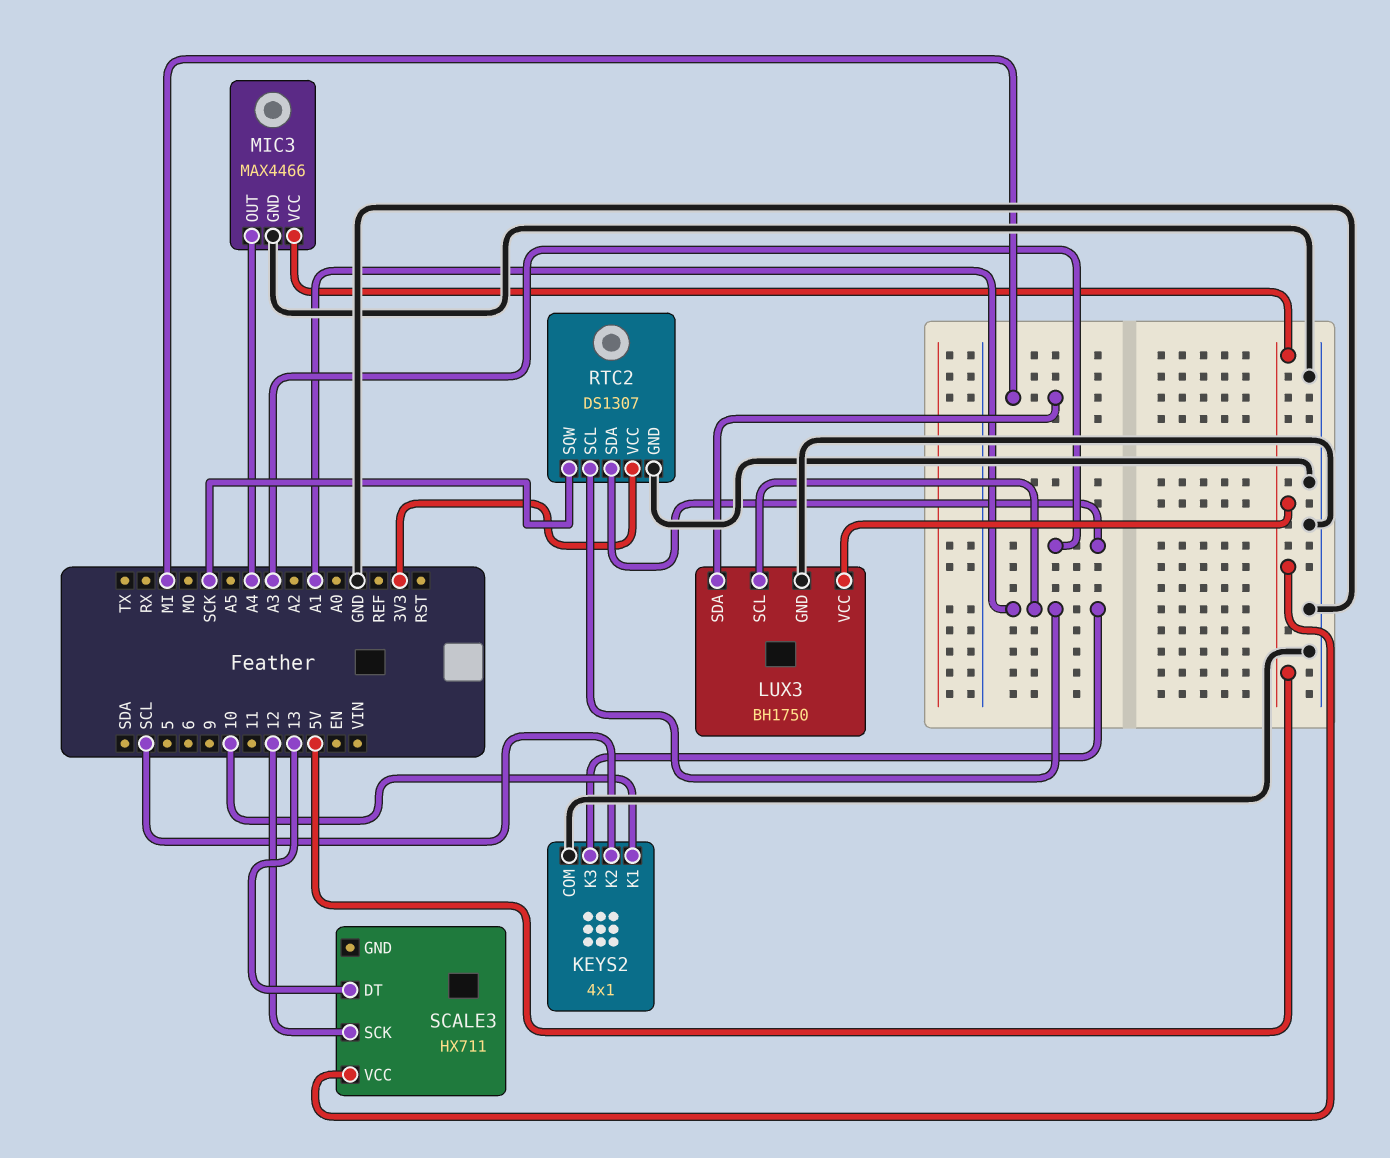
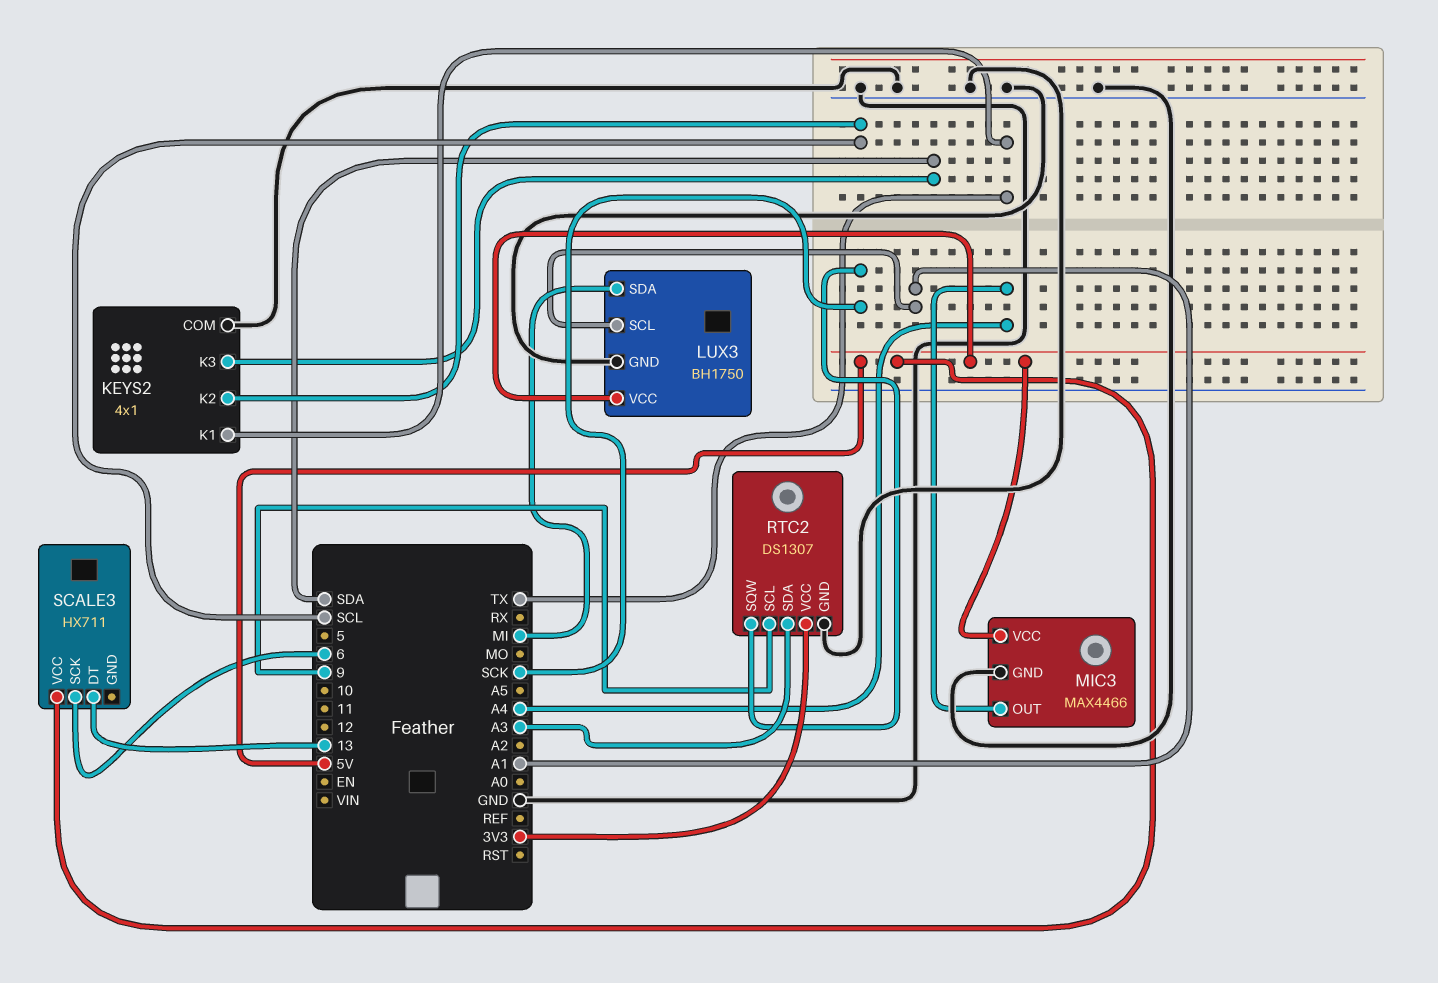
KEYS2 pin K1: 10 -> TX
KEYS2 pin K3: A1 -> SDA
RTC2 pin SCL: A1 -> 9
SCALE3 pin SCK: 12 -> 6

